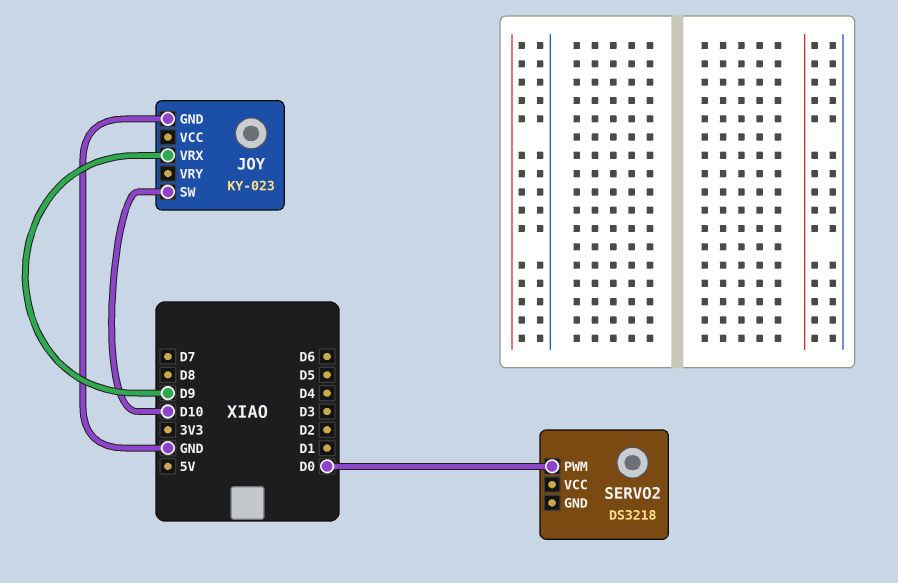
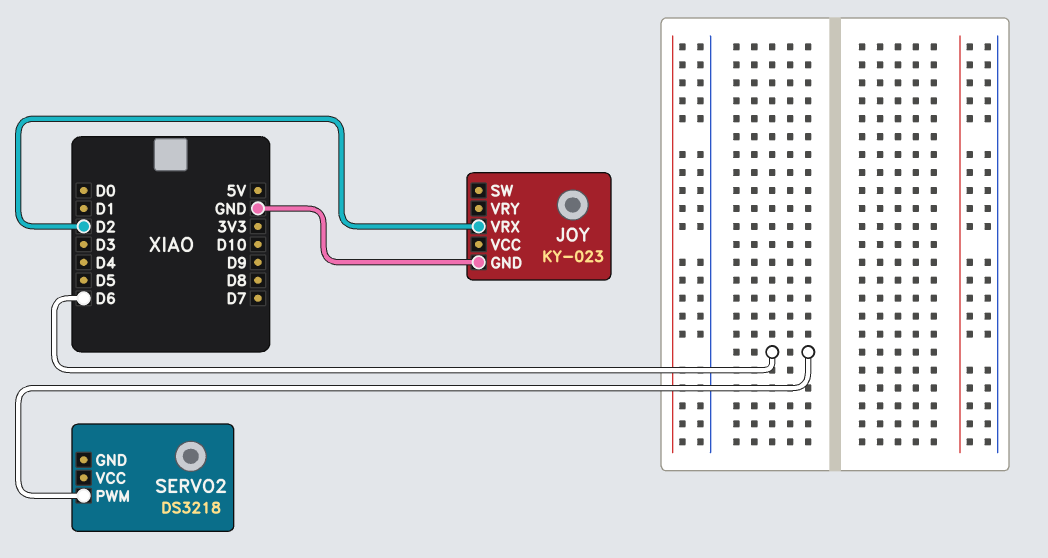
JOY pin SW: D10 -> none
JOY pin VRX: D9 -> D2
SERVO2 pin PWM: D0 -> D6

